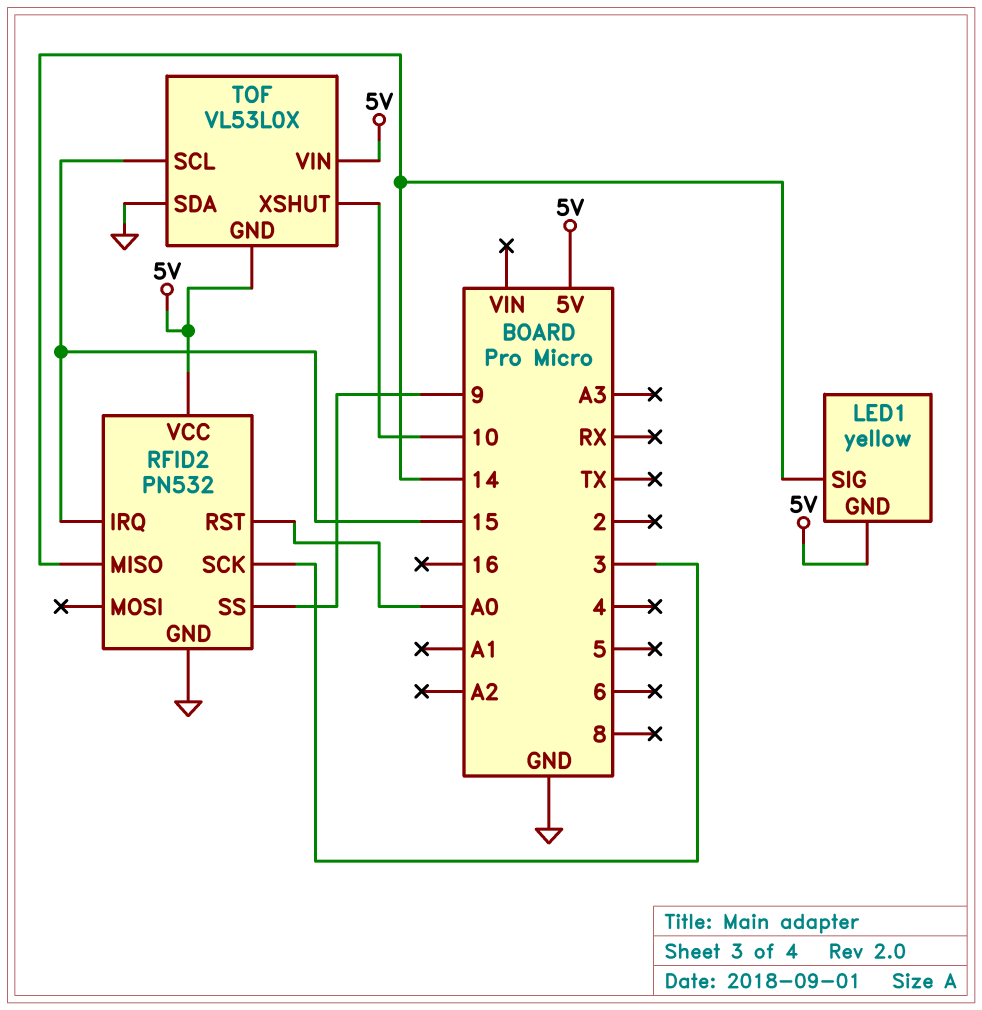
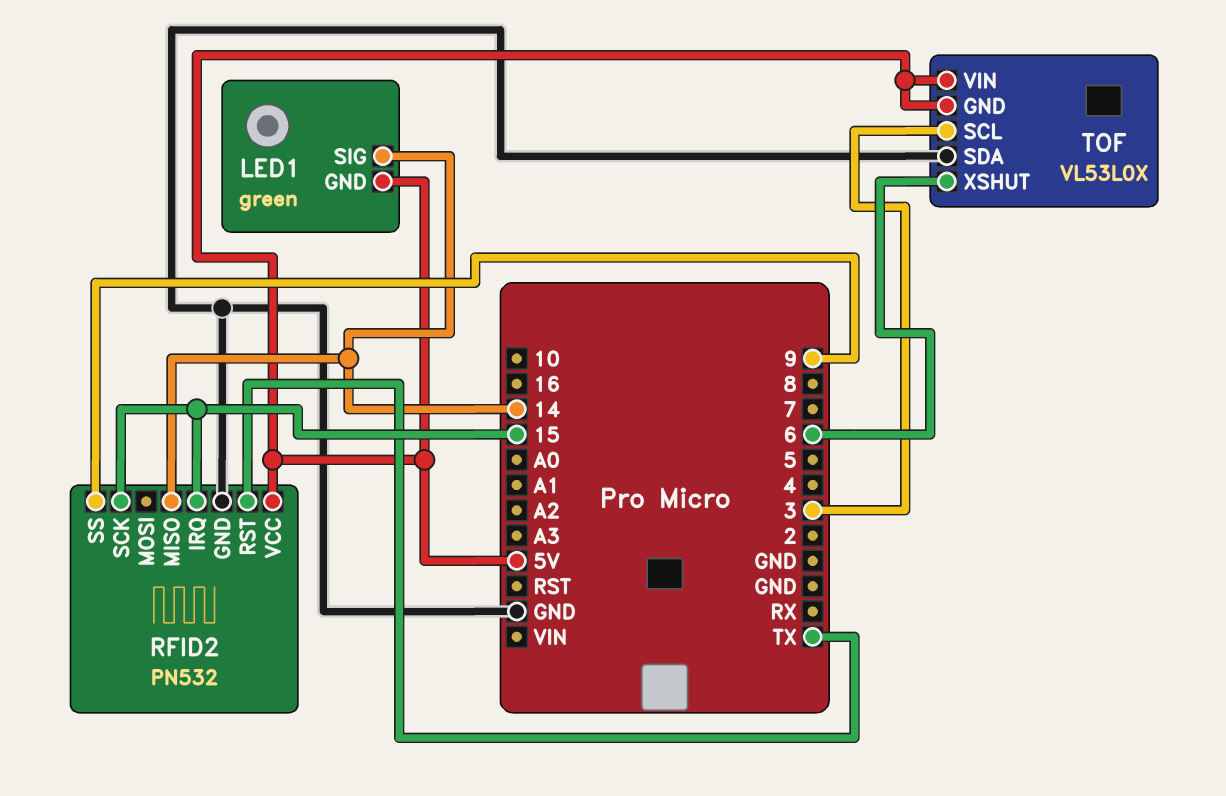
LED1: yellow -> green
RFID2 pin RST: A0 -> TX
RFID2 pin SCK: 3 -> 15
TOF pin SCL: 15 -> 3
TOF pin XSHUT: 10 -> 6

